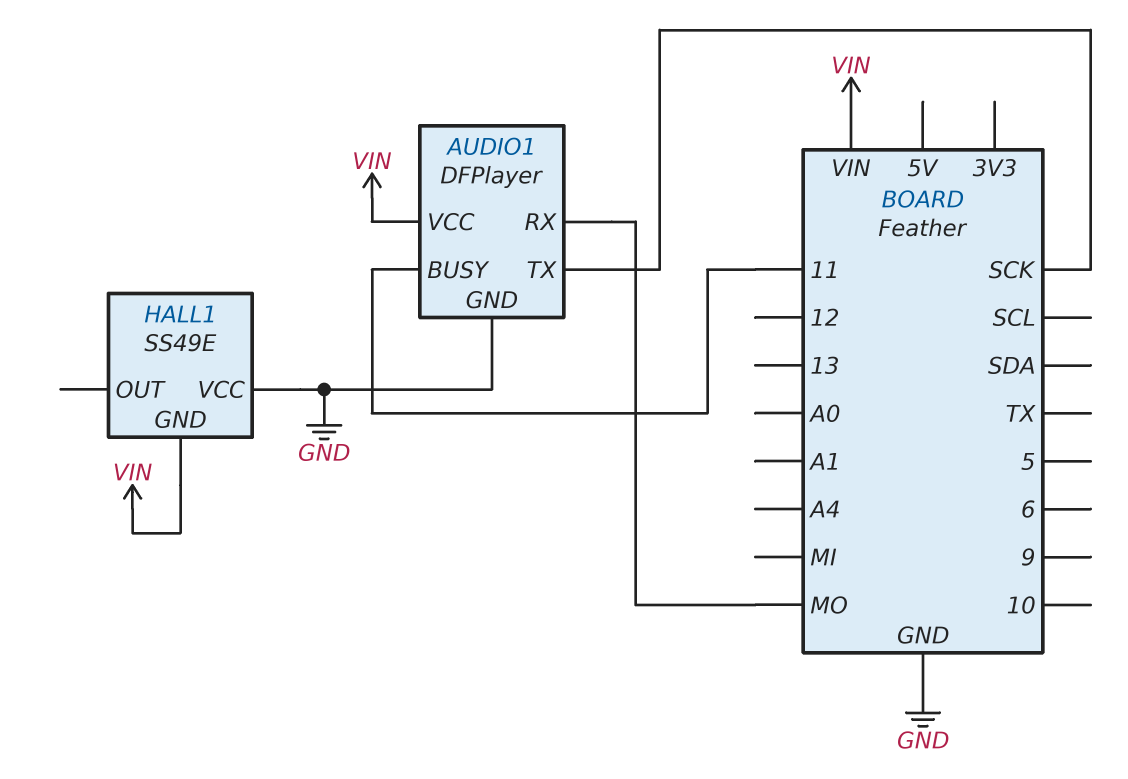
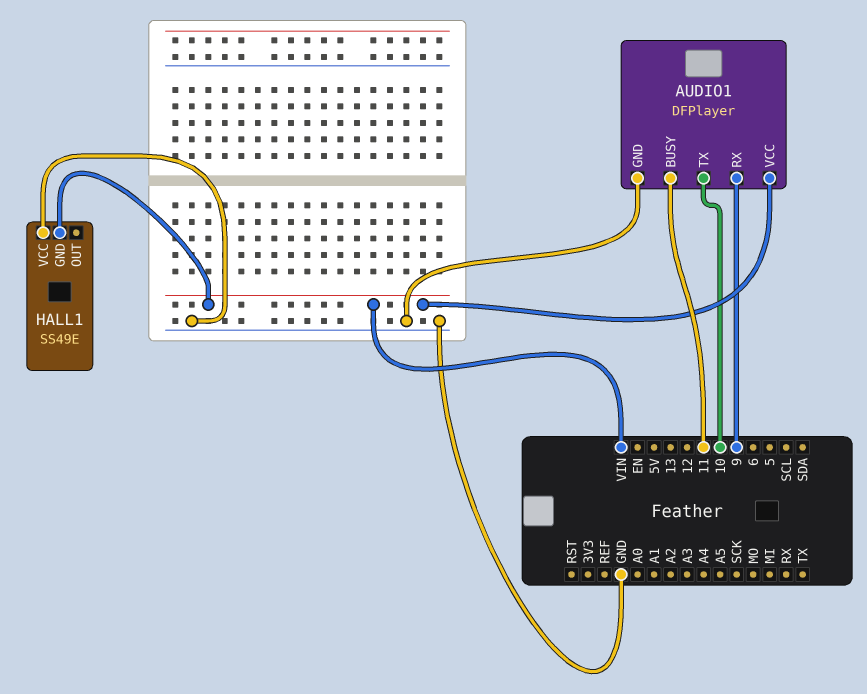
AUDIO1 pin RX: MO -> 9
AUDIO1 pin TX: SCK -> 10

